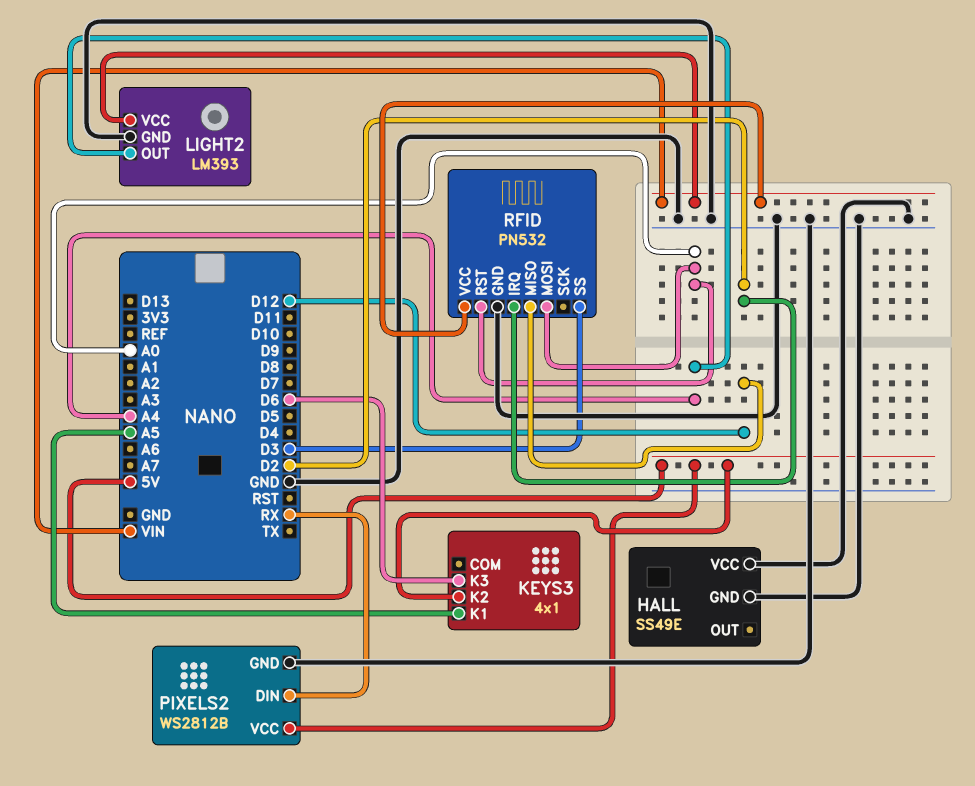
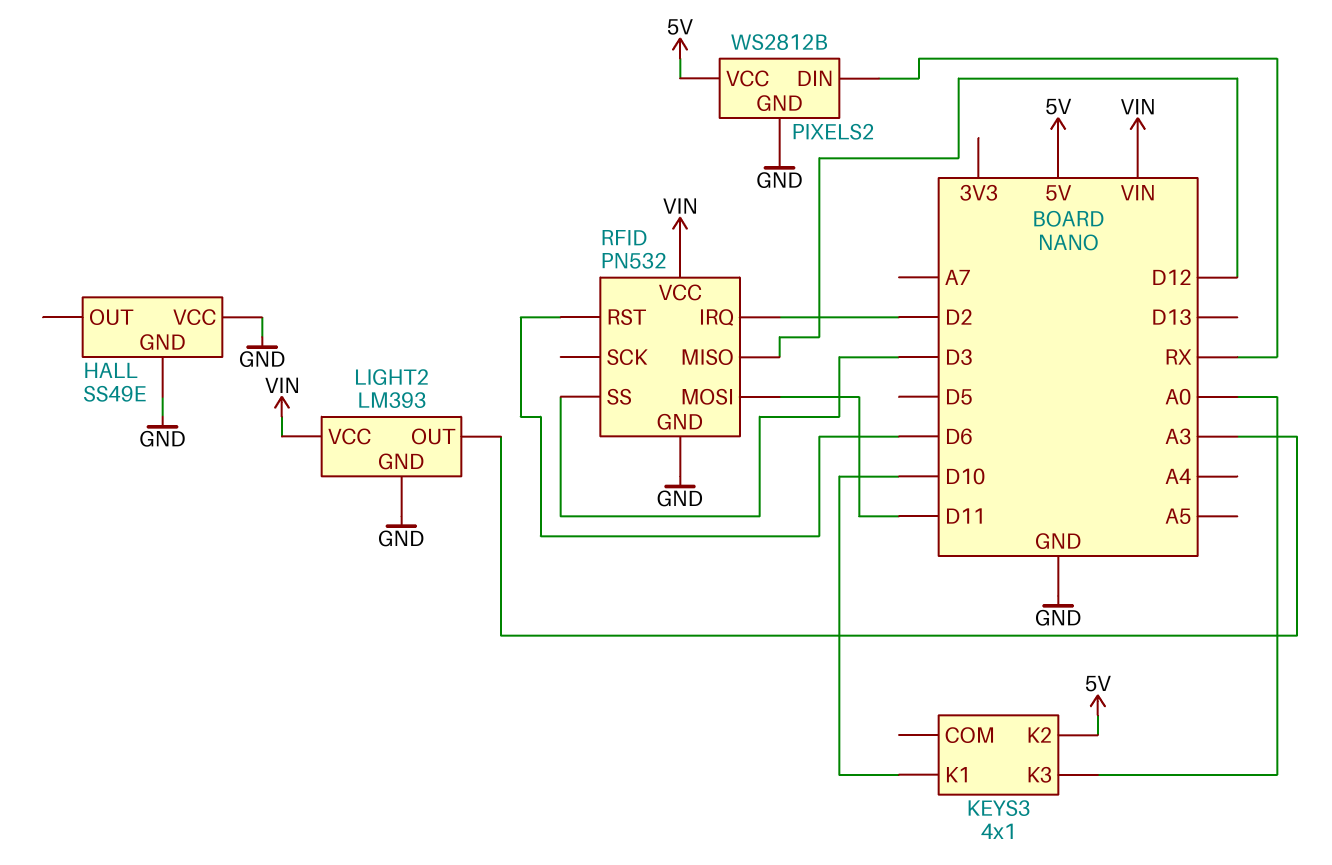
KEYS3 pin K1: A5 -> D10
KEYS3 pin K3: D6 -> A0
LIGHT2 pin OUT: A4 -> A3
RFID pin MOSI: A0 -> D11
RFID pin RST: A0 -> D6

